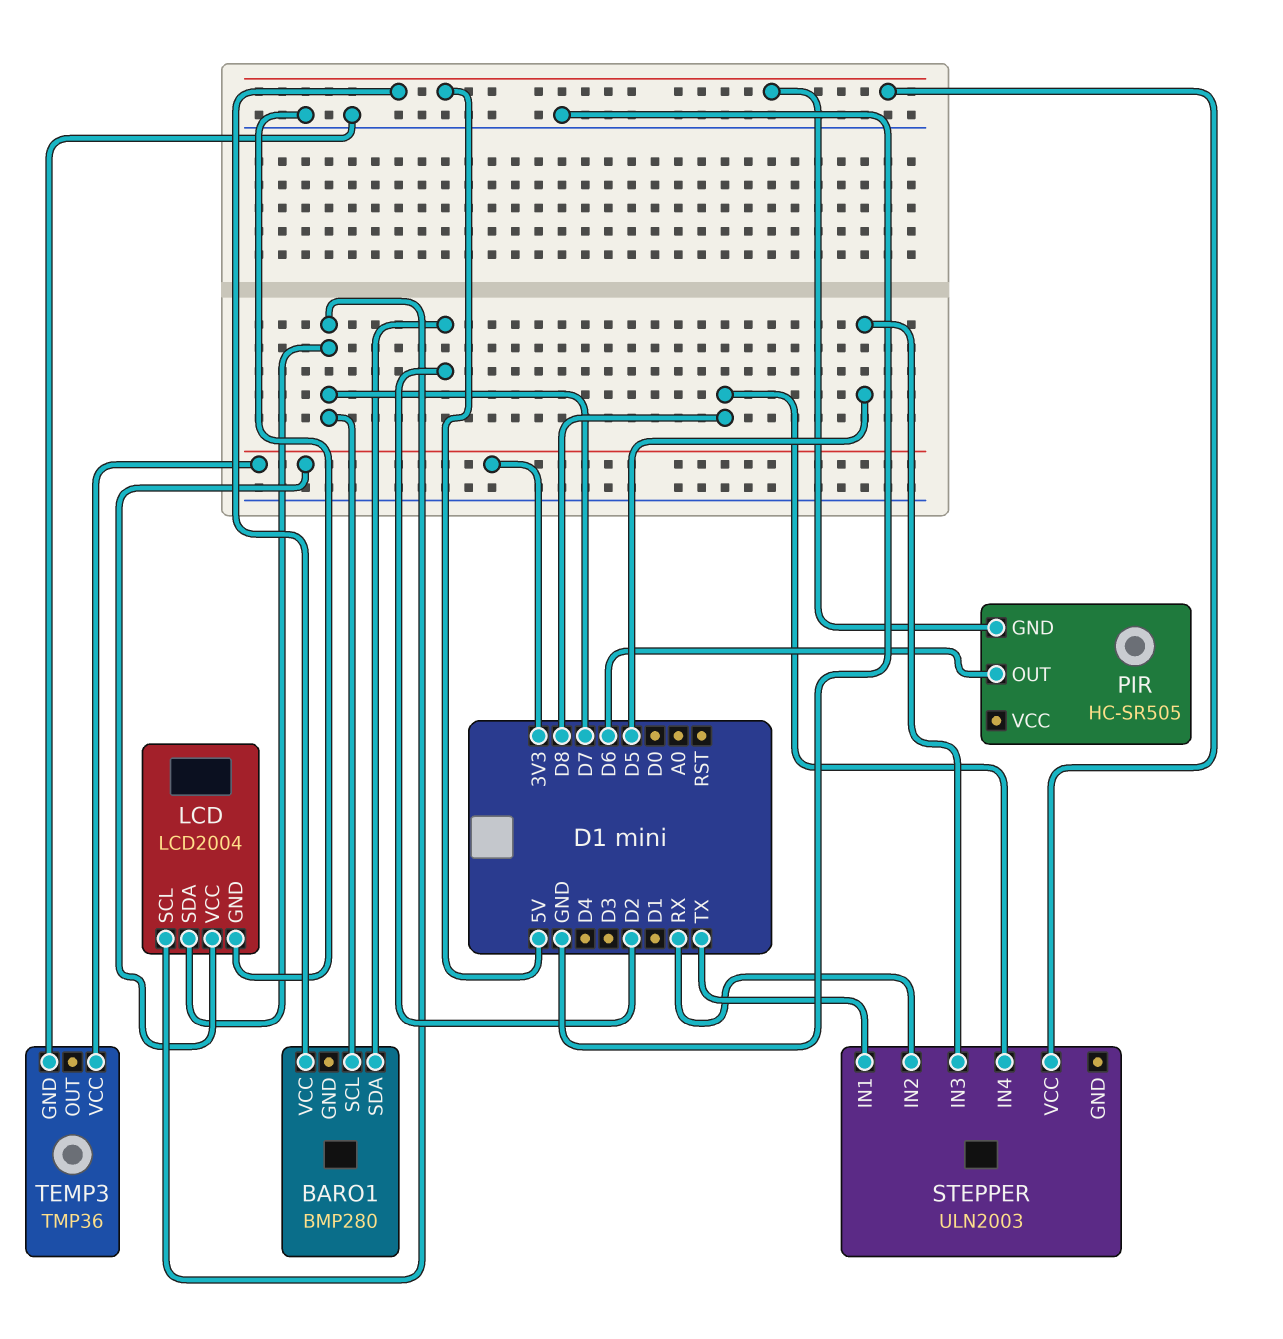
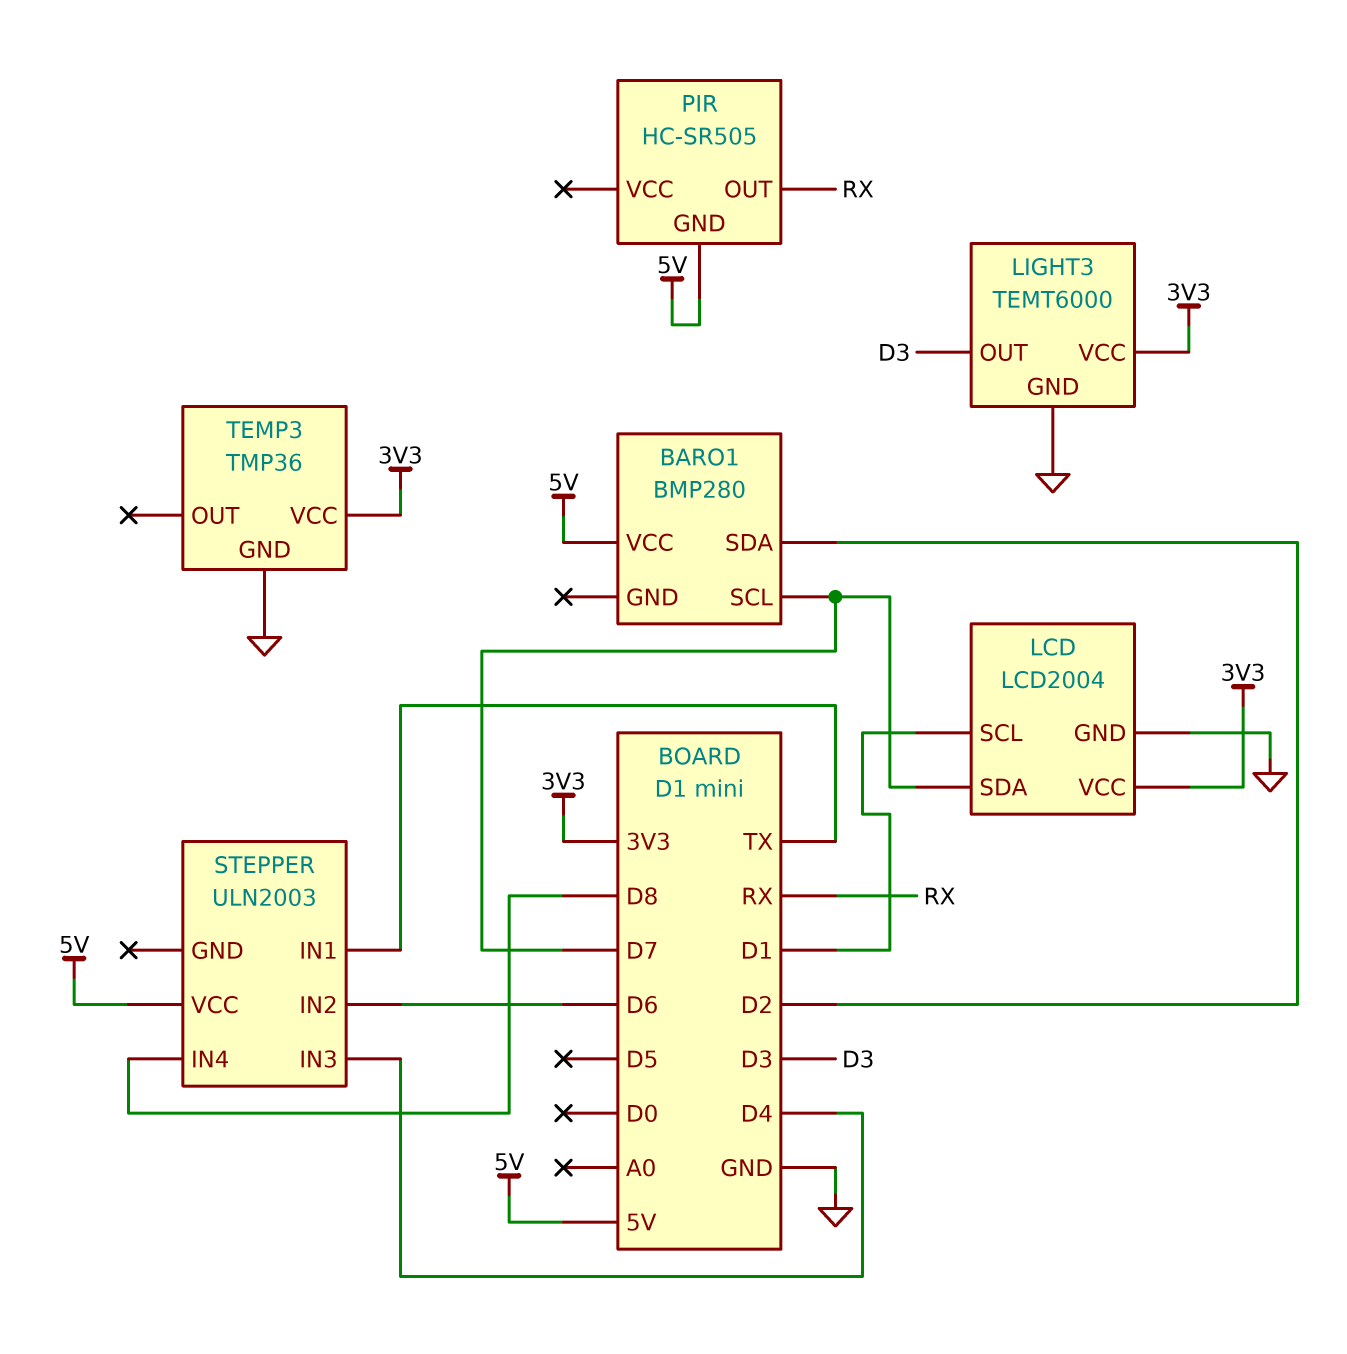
LCD pin SCL: D7 -> D1
LIGHT3: none -> TEMT6000
LIGHT3 pin GND: none -> GND
LIGHT3 pin OUT: none -> D3
LIGHT3 pin VCC: none -> 3V3
PIR pin OUT: D6 -> RX
STEPPER pin IN2: RX -> D6
STEPPER pin IN3: D5 -> D4

